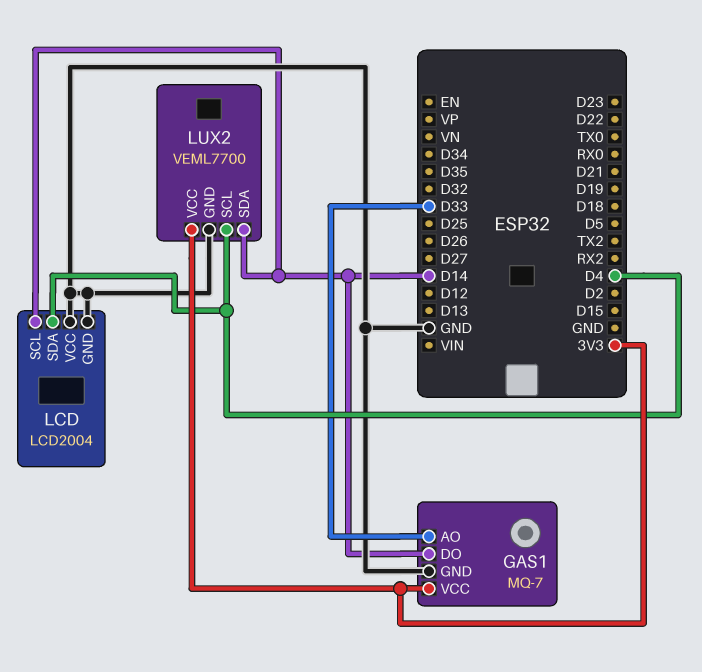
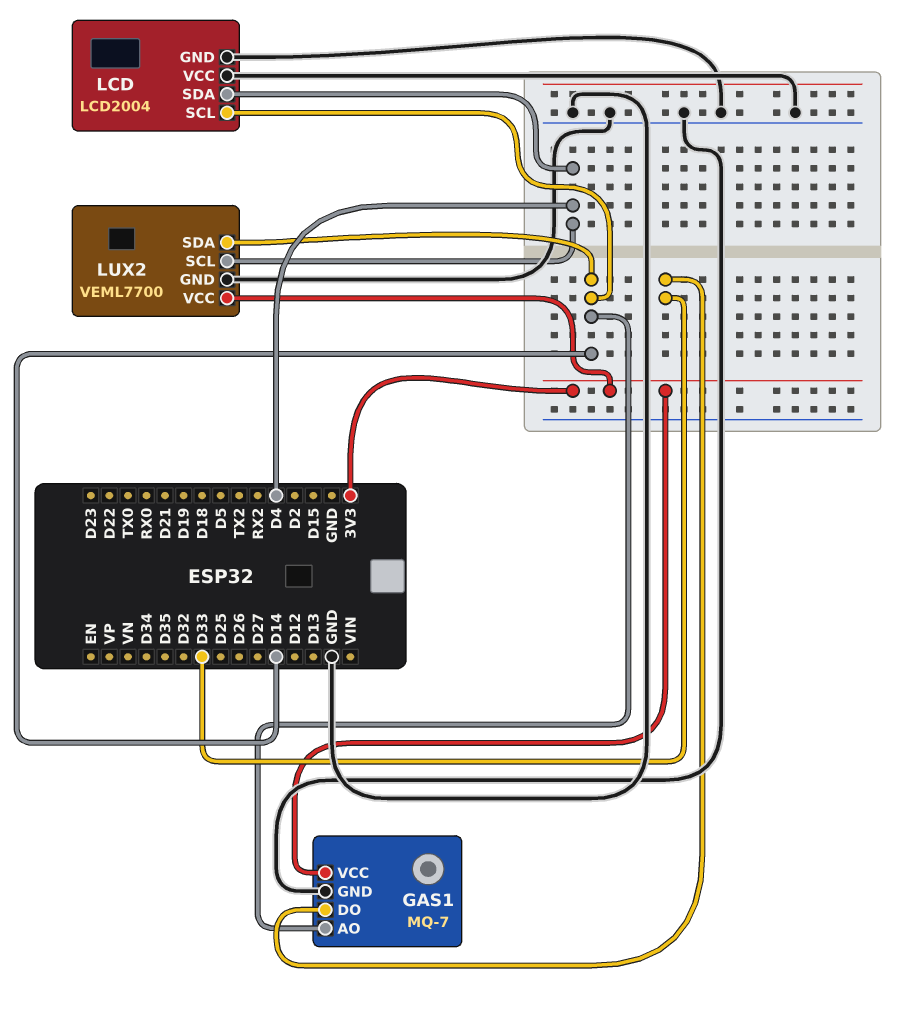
GAS1 pin AO: D33 -> D14
GAS1 pin DO: D14 -> D33

